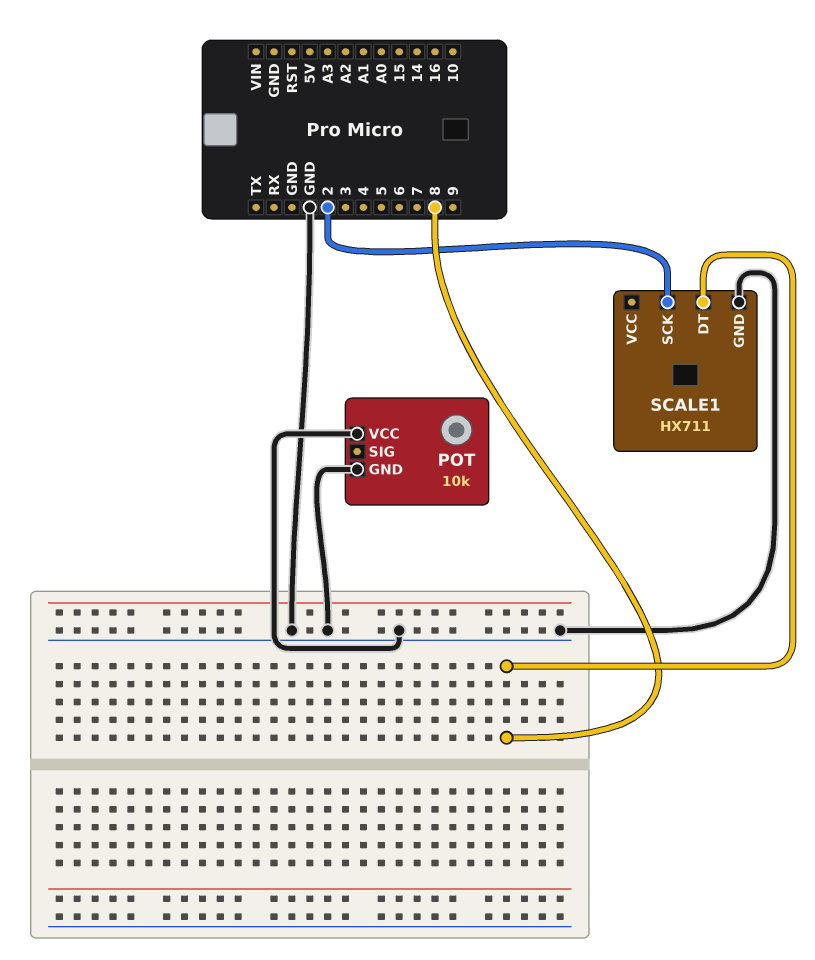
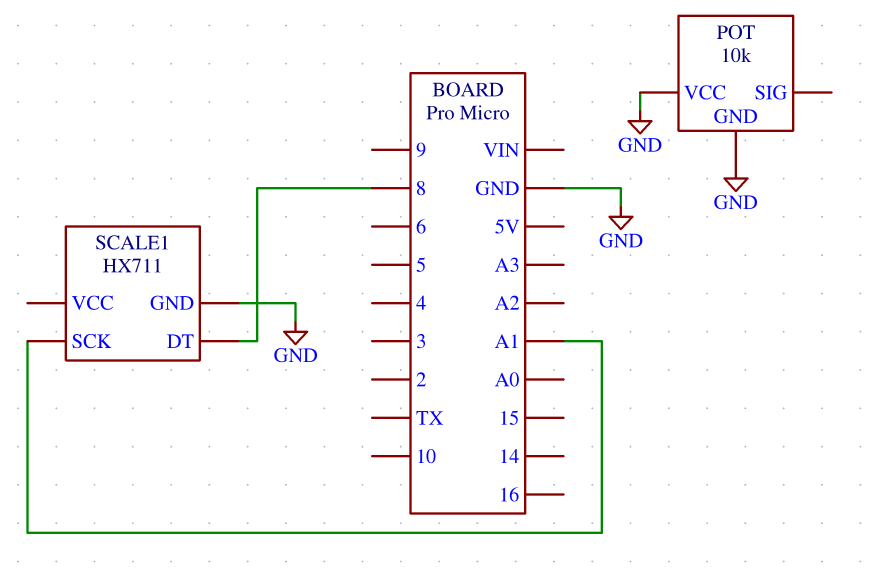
SCALE1 pin SCK: 2 -> A1

